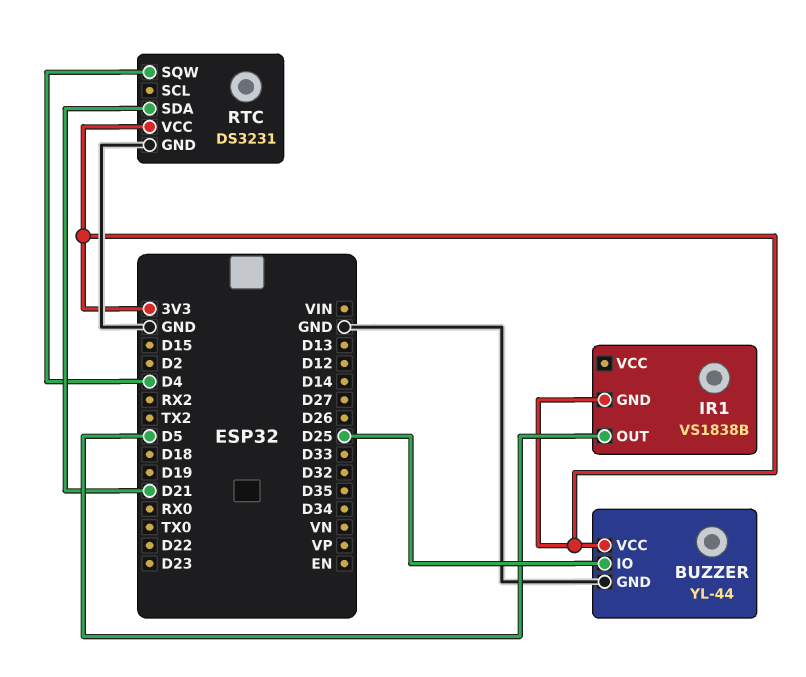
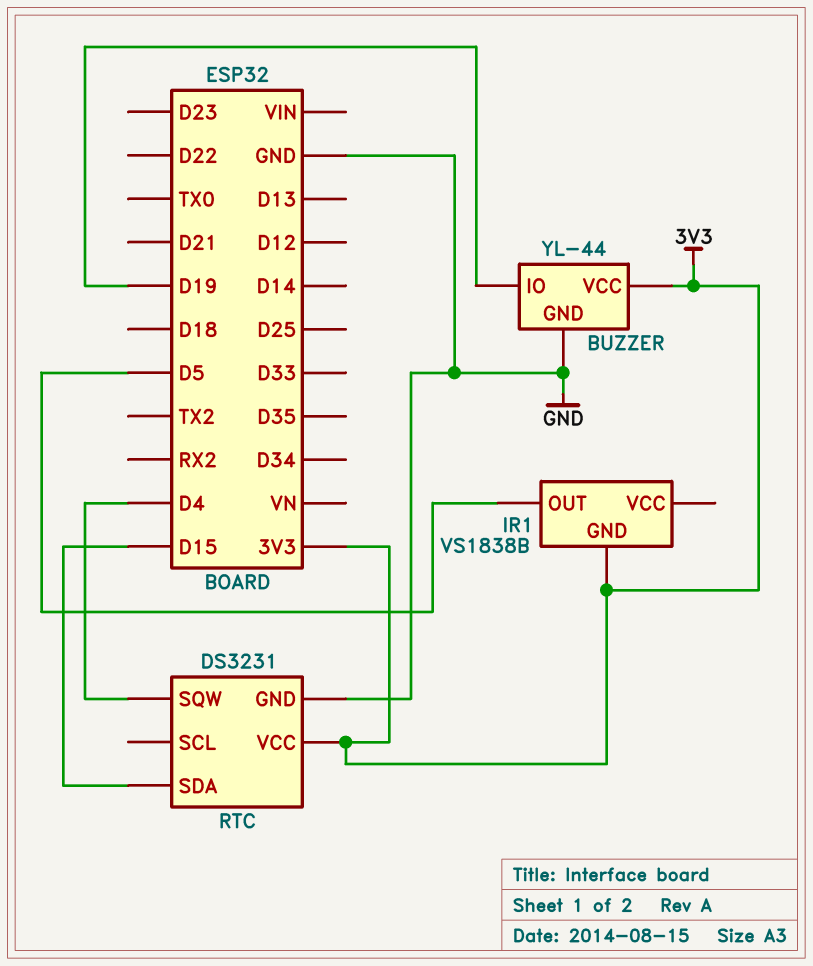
BUZZER pin IO: D25 -> D19
RTC pin SDA: D21 -> D15

